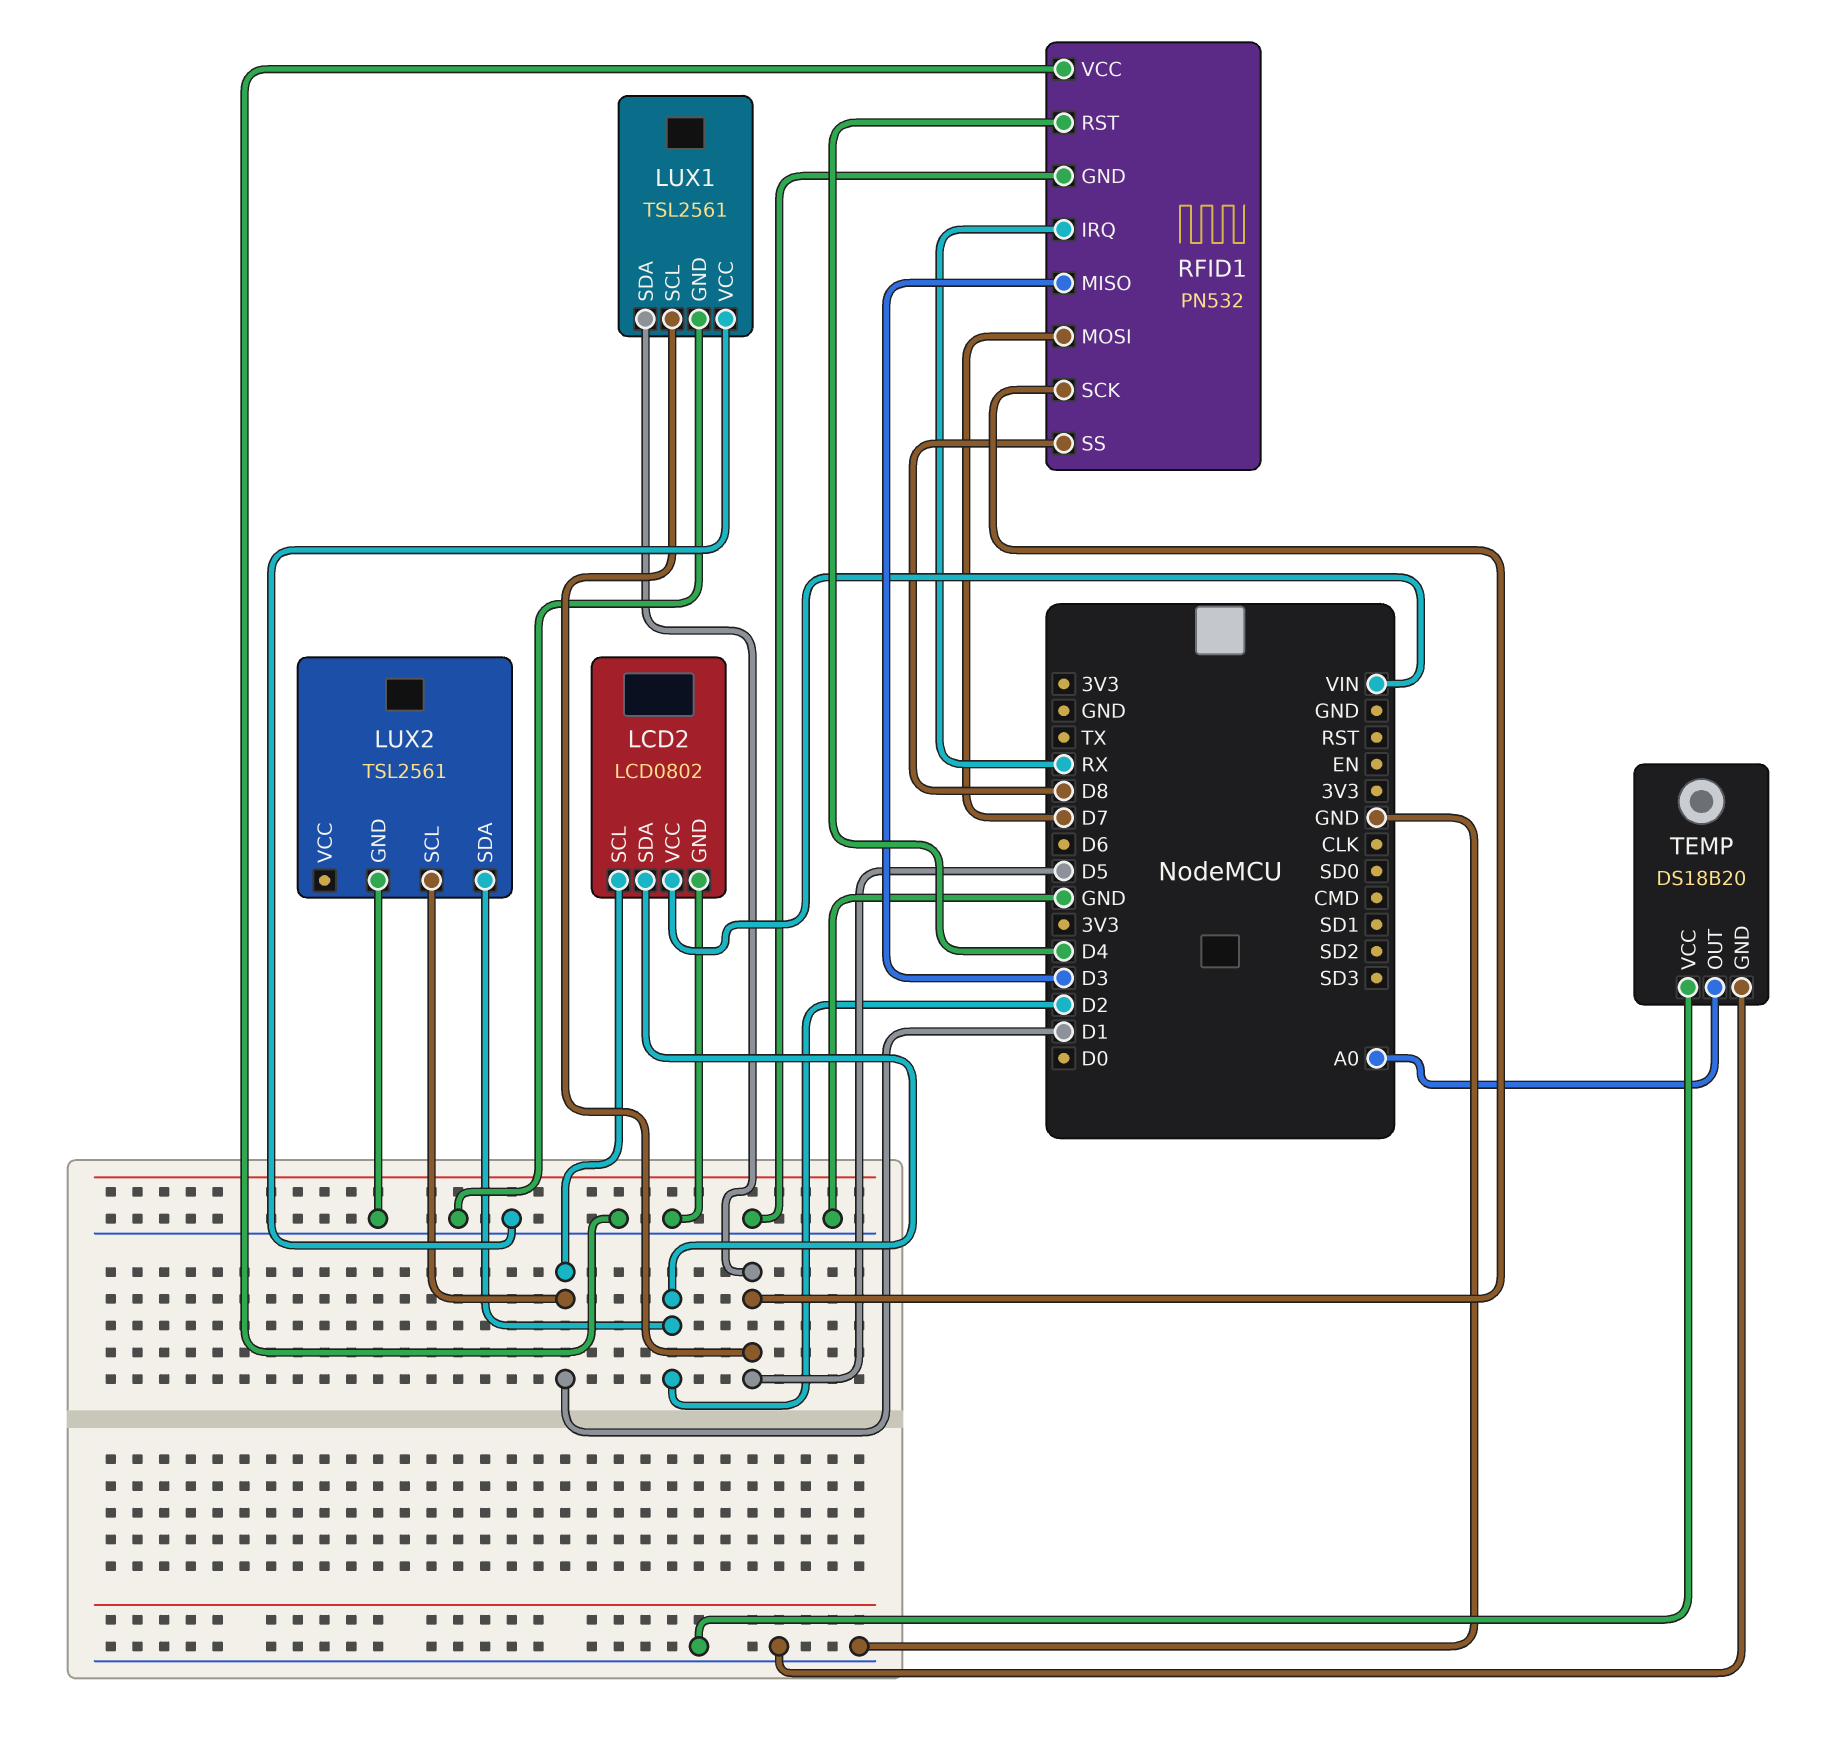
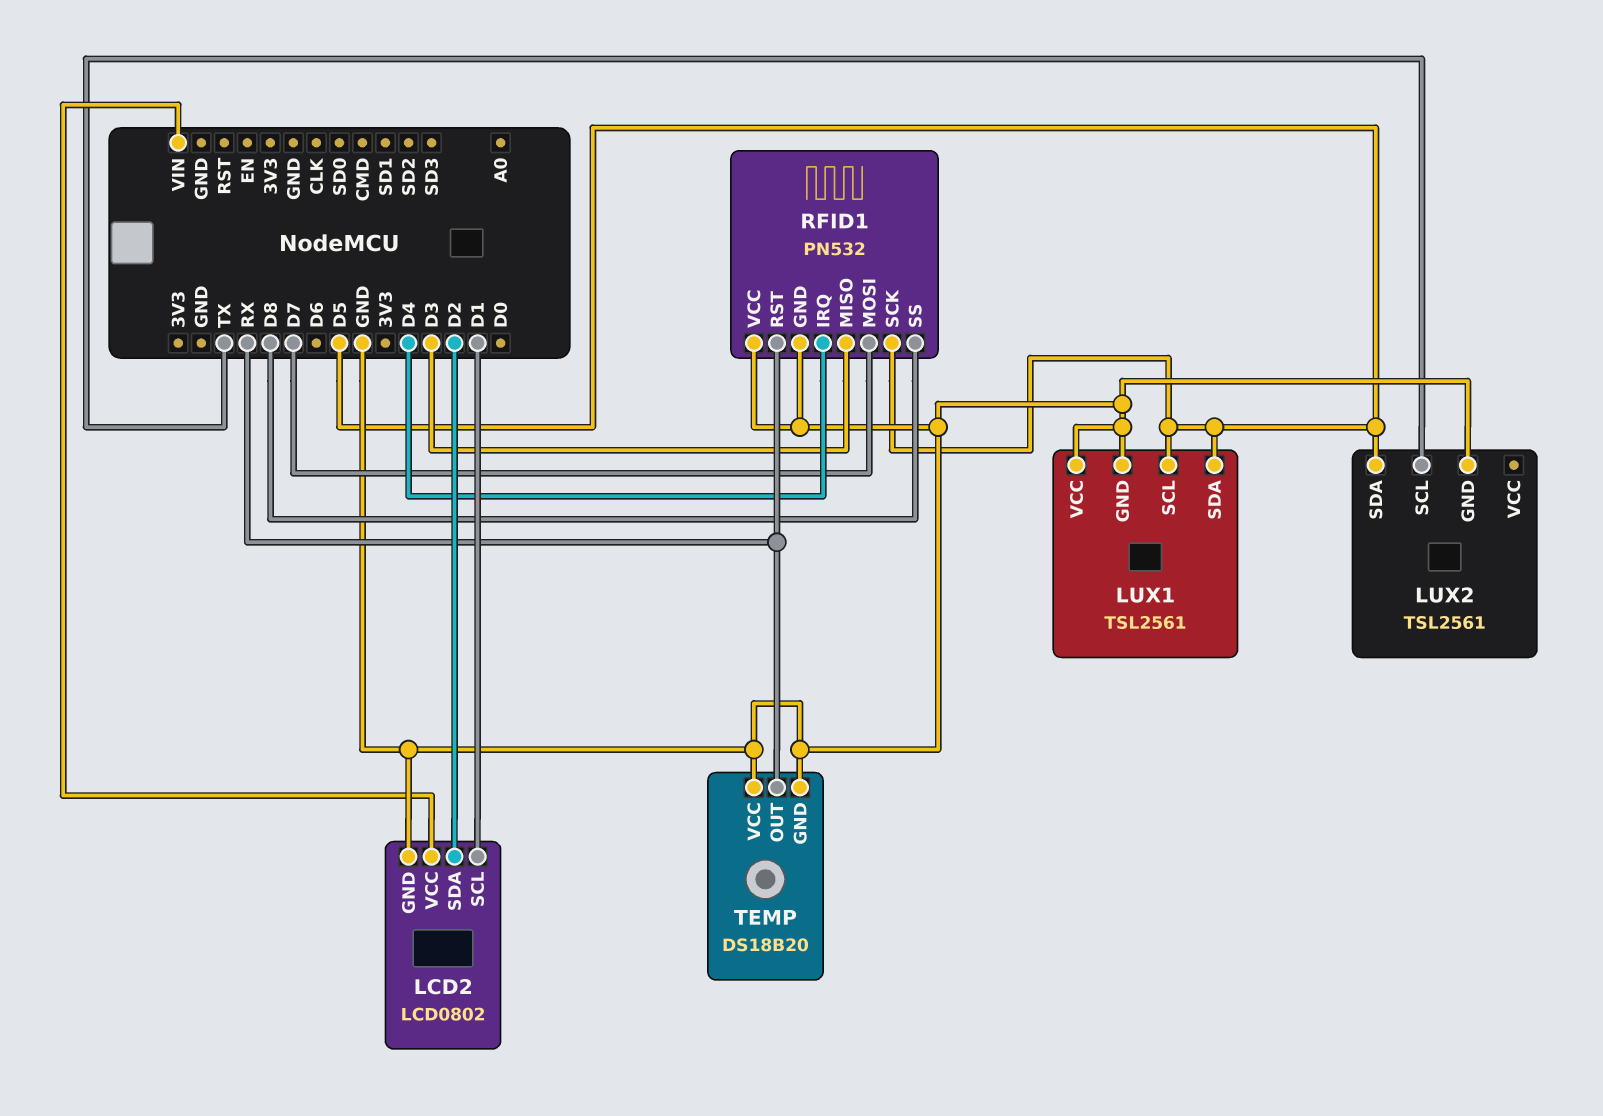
LUX2 pin SCL: D1 -> TX
LUX2 pin SDA: D2 -> D5
RFID1 pin IRQ: RX -> D4
RFID1 pin RST: D4 -> RX
TEMP pin OUT: A0 -> RX

